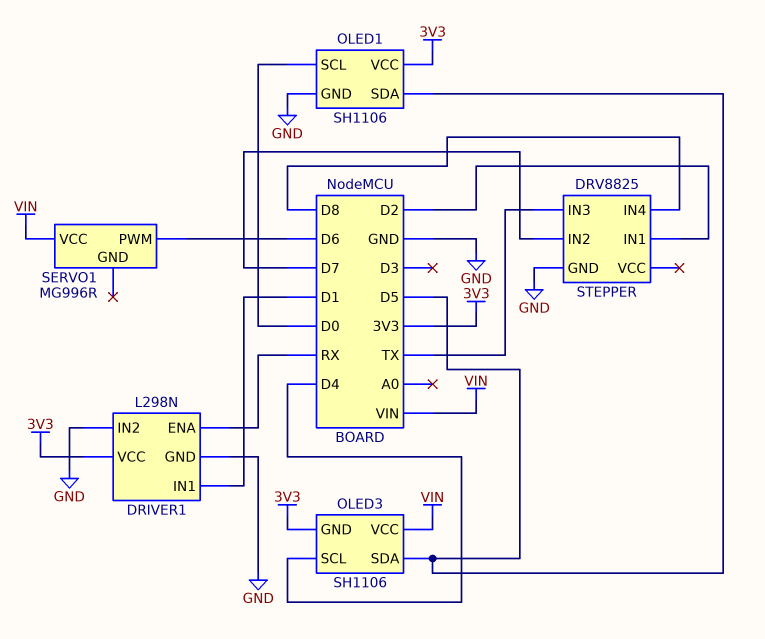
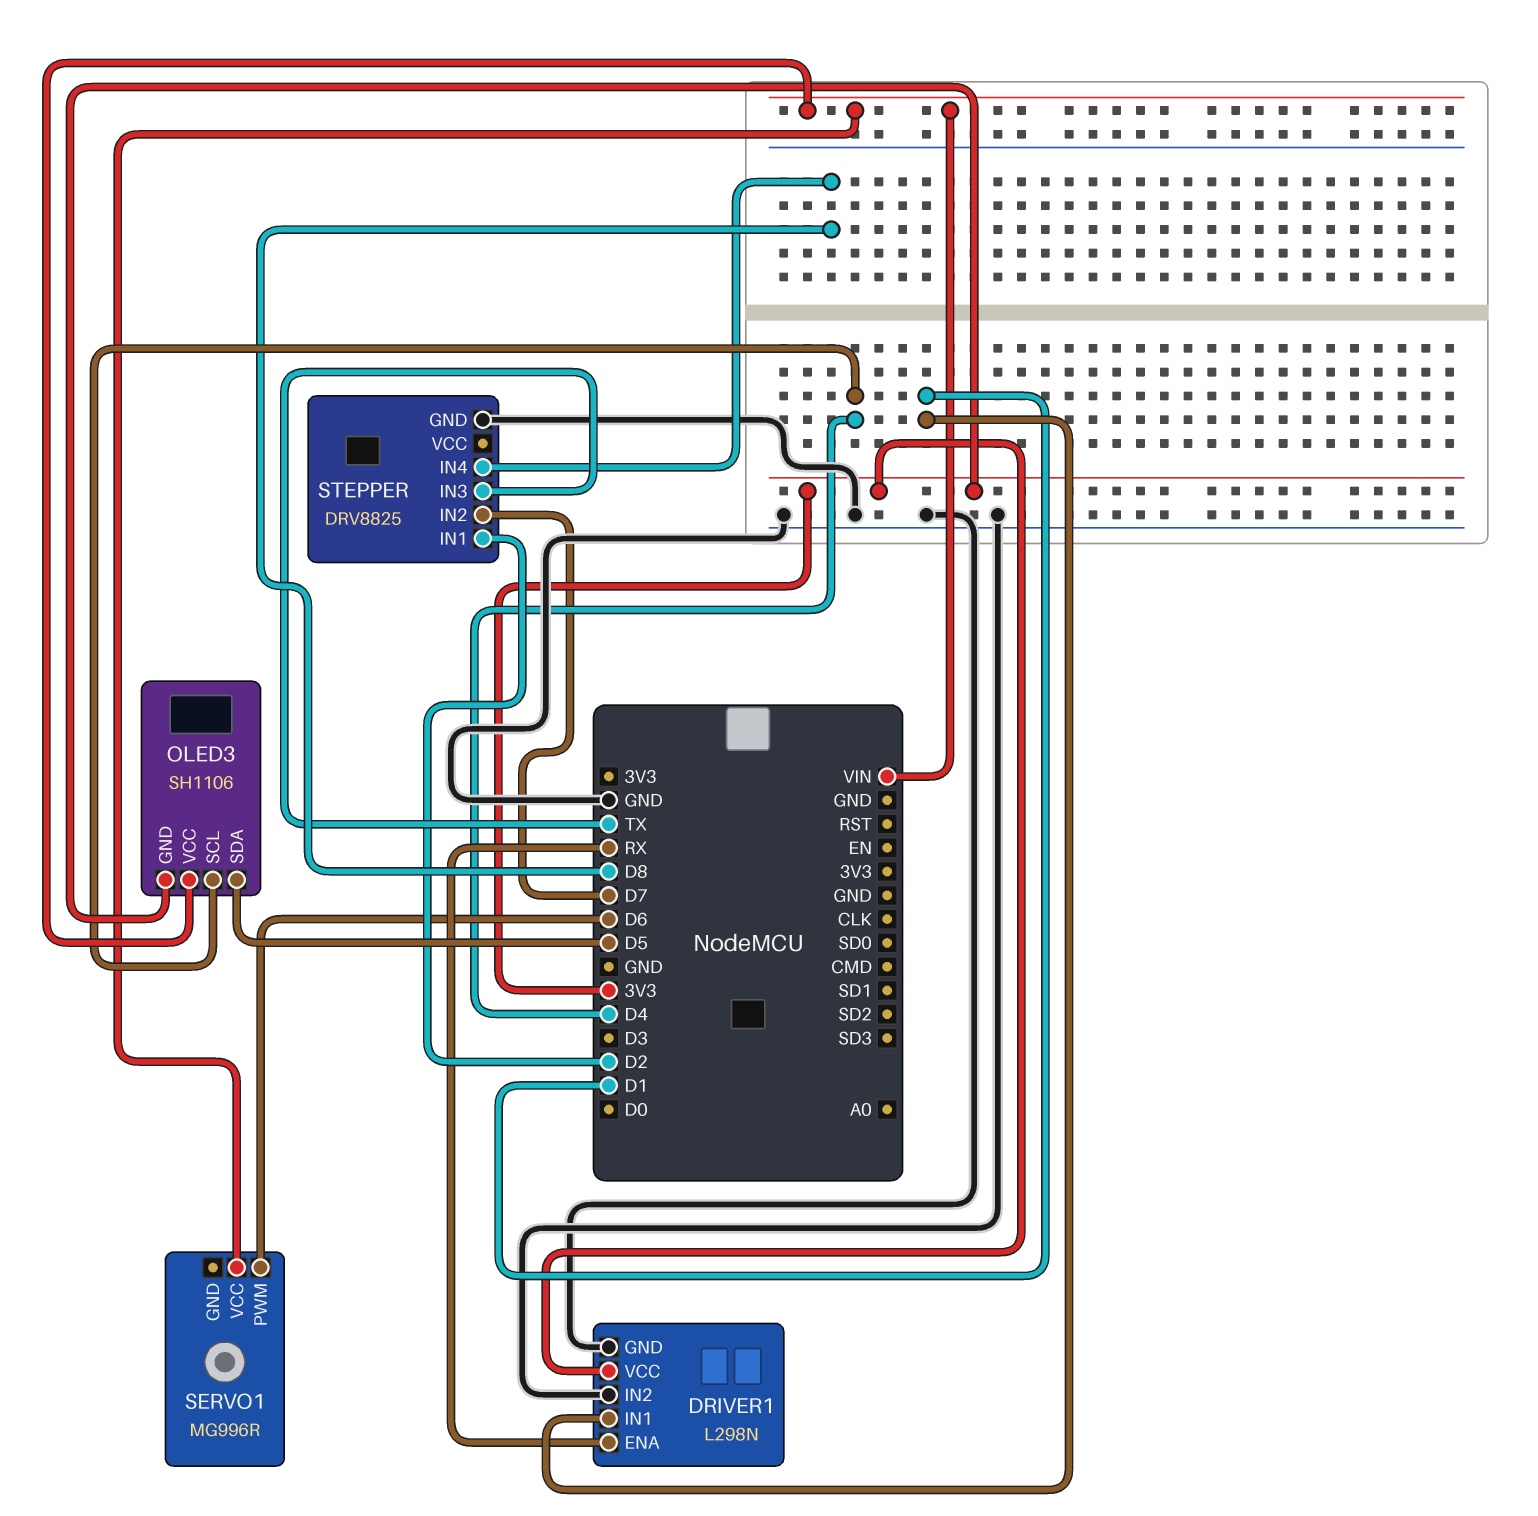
OLED1: SH1106 -> none
OLED1 pin GND: GND -> none
OLED1 pin SCL: D0 -> none
OLED1 pin SDA: D5 -> none
OLED1 pin VCC: 3V3 -> none

